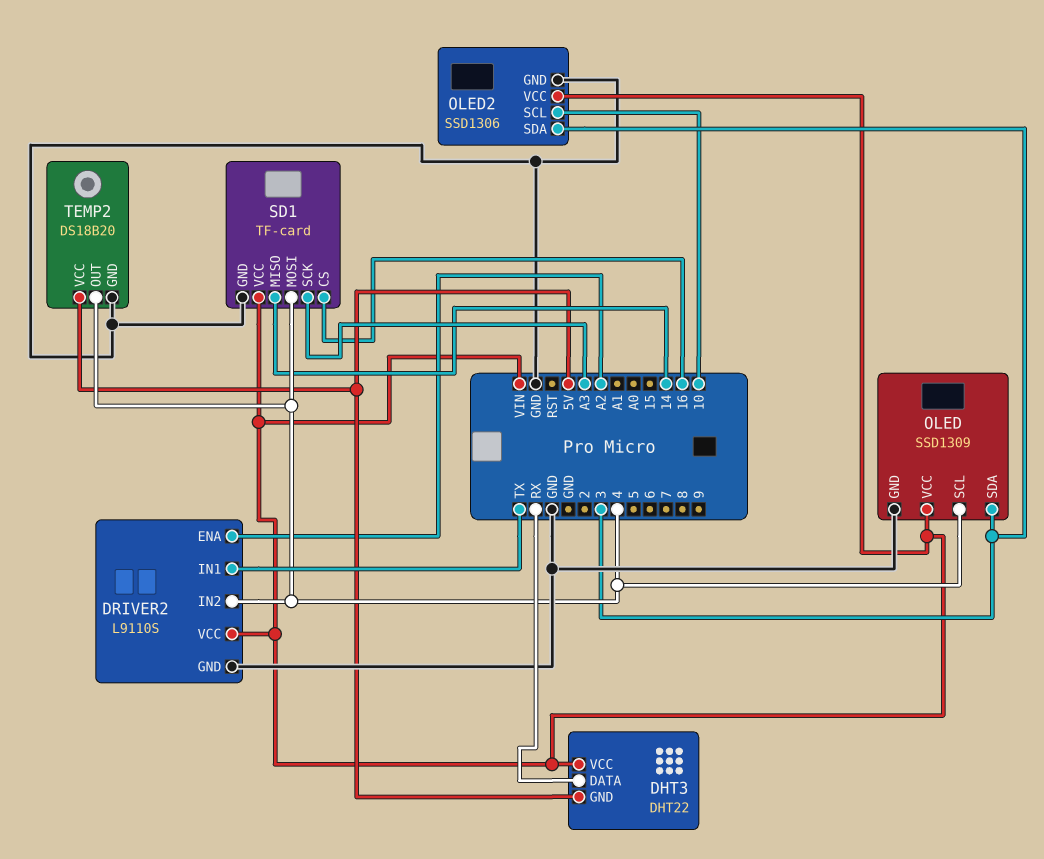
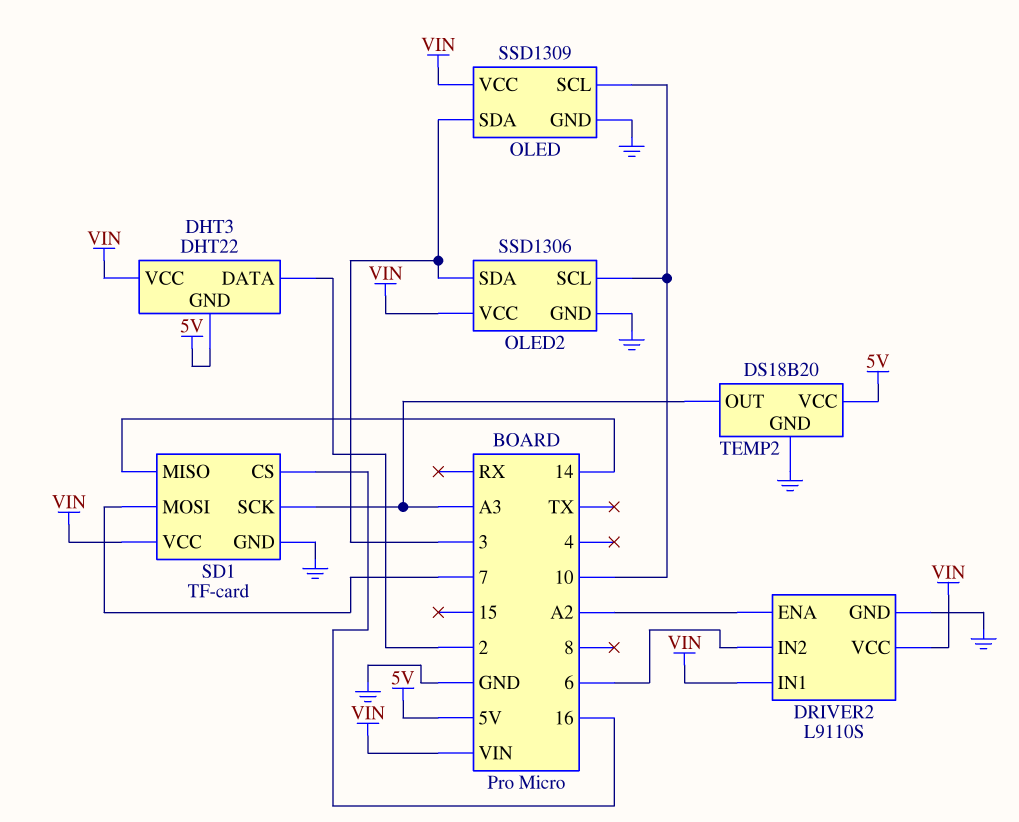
DHT3 pin DATA: RX -> 2
DRIVER2 pin IN1: TX -> VIN
DRIVER2 pin IN2: 4 -> 6
OLED pin SCL: 4 -> 10
SD1 pin MOSI: 4 -> 7
TEMP2 pin OUT: 4 -> A3

